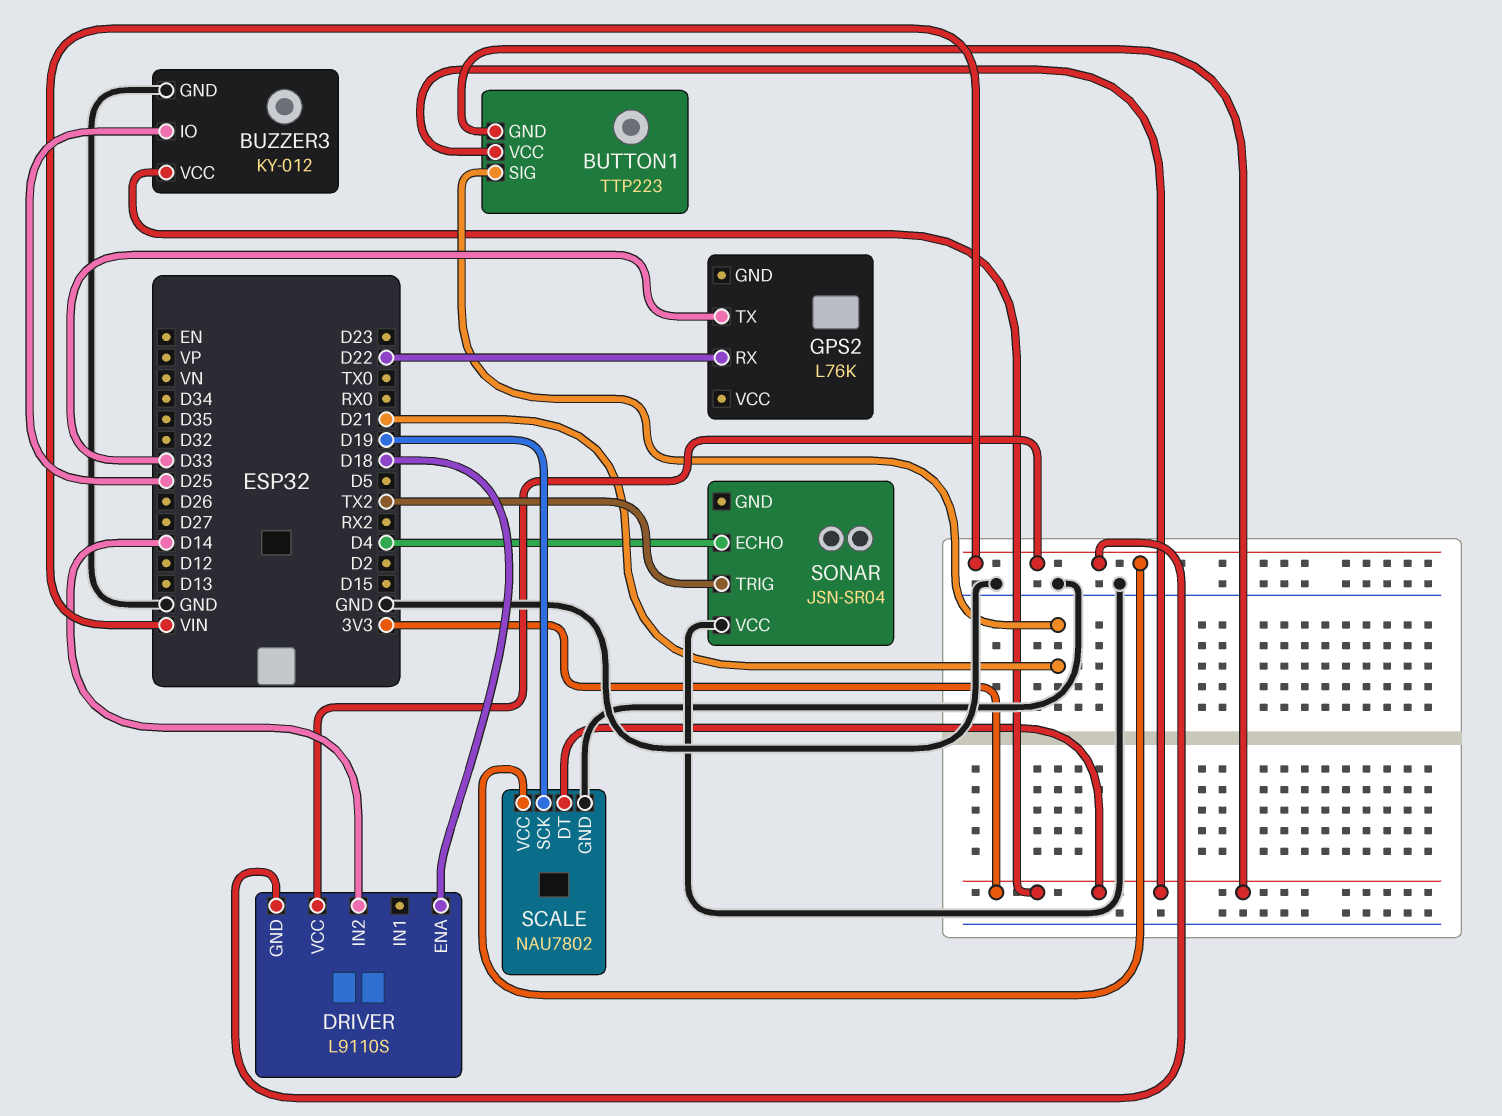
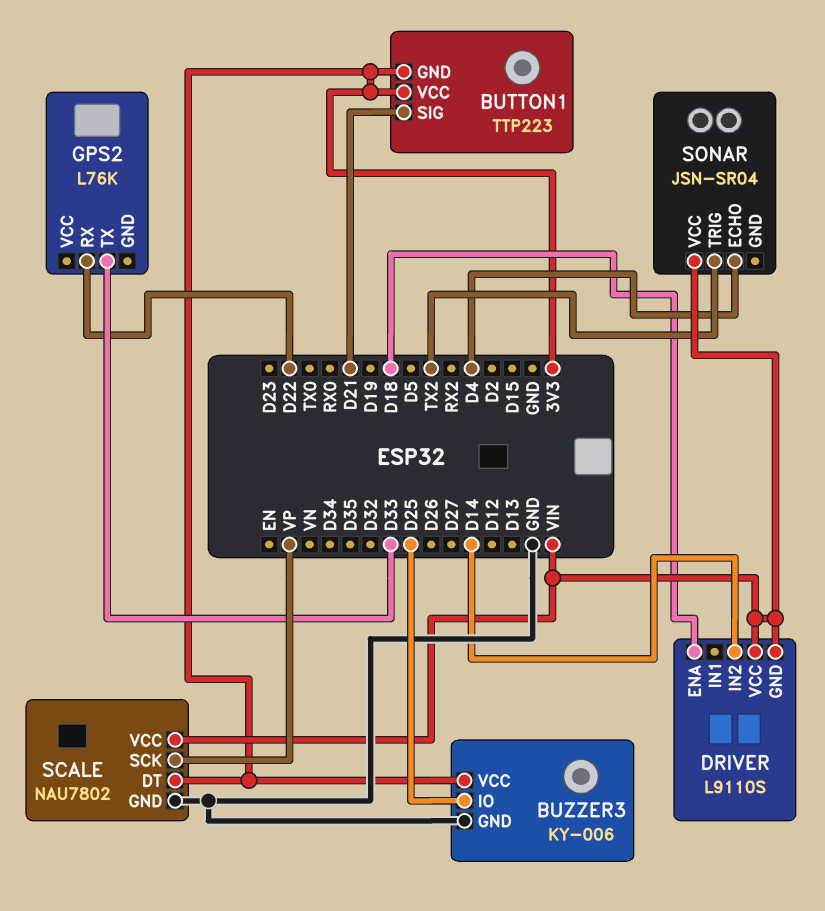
BUZZER3: KY-012 -> KY-006
SCALE pin SCK: D19 -> VP
SONAR pin VCC: GND -> VIN

